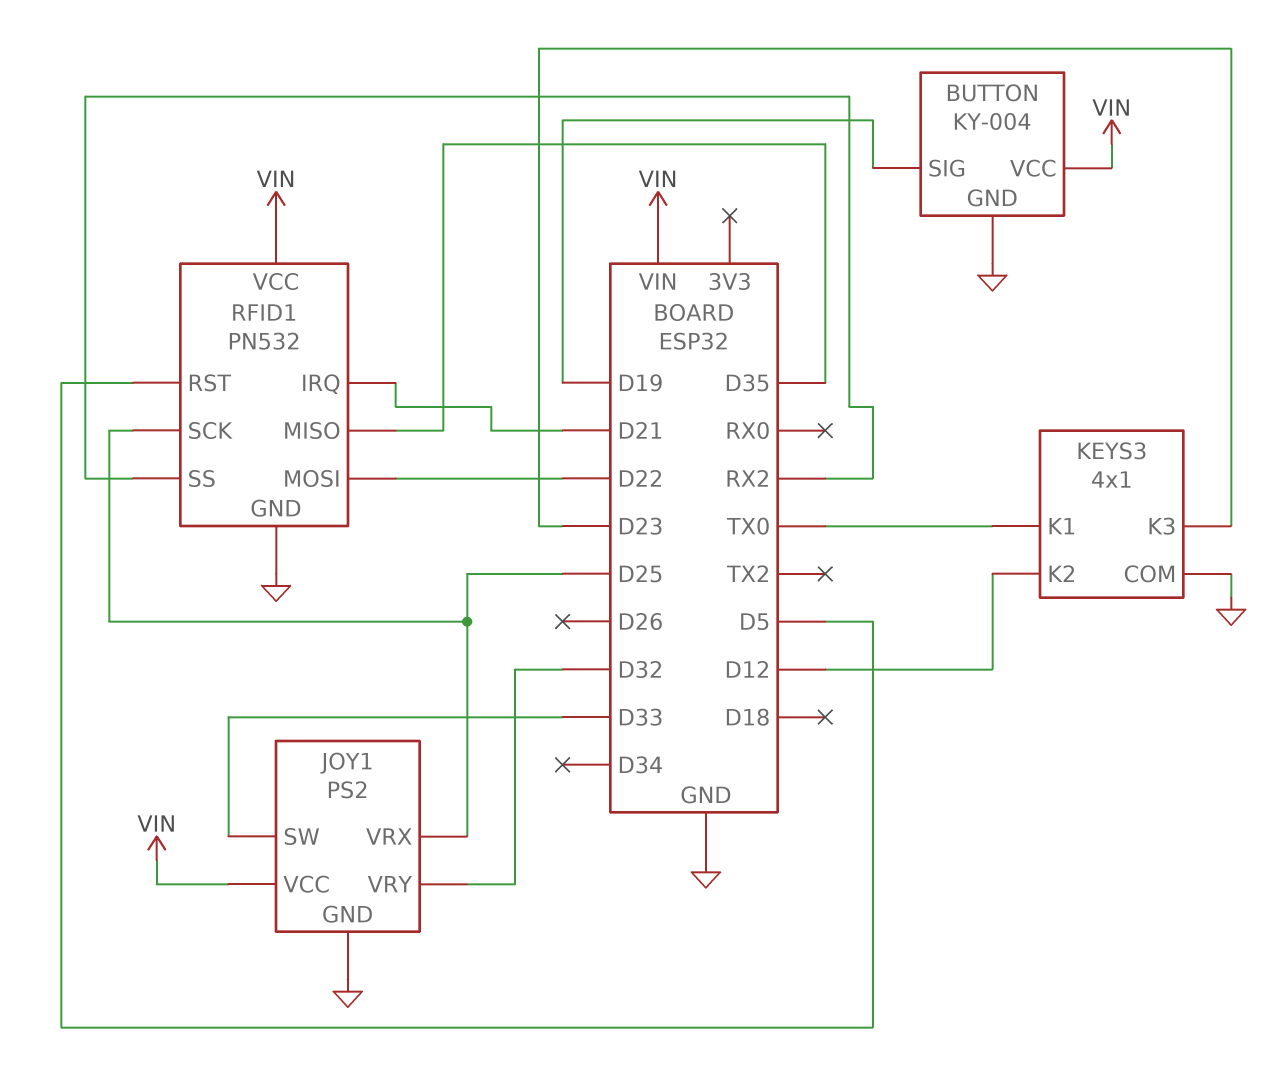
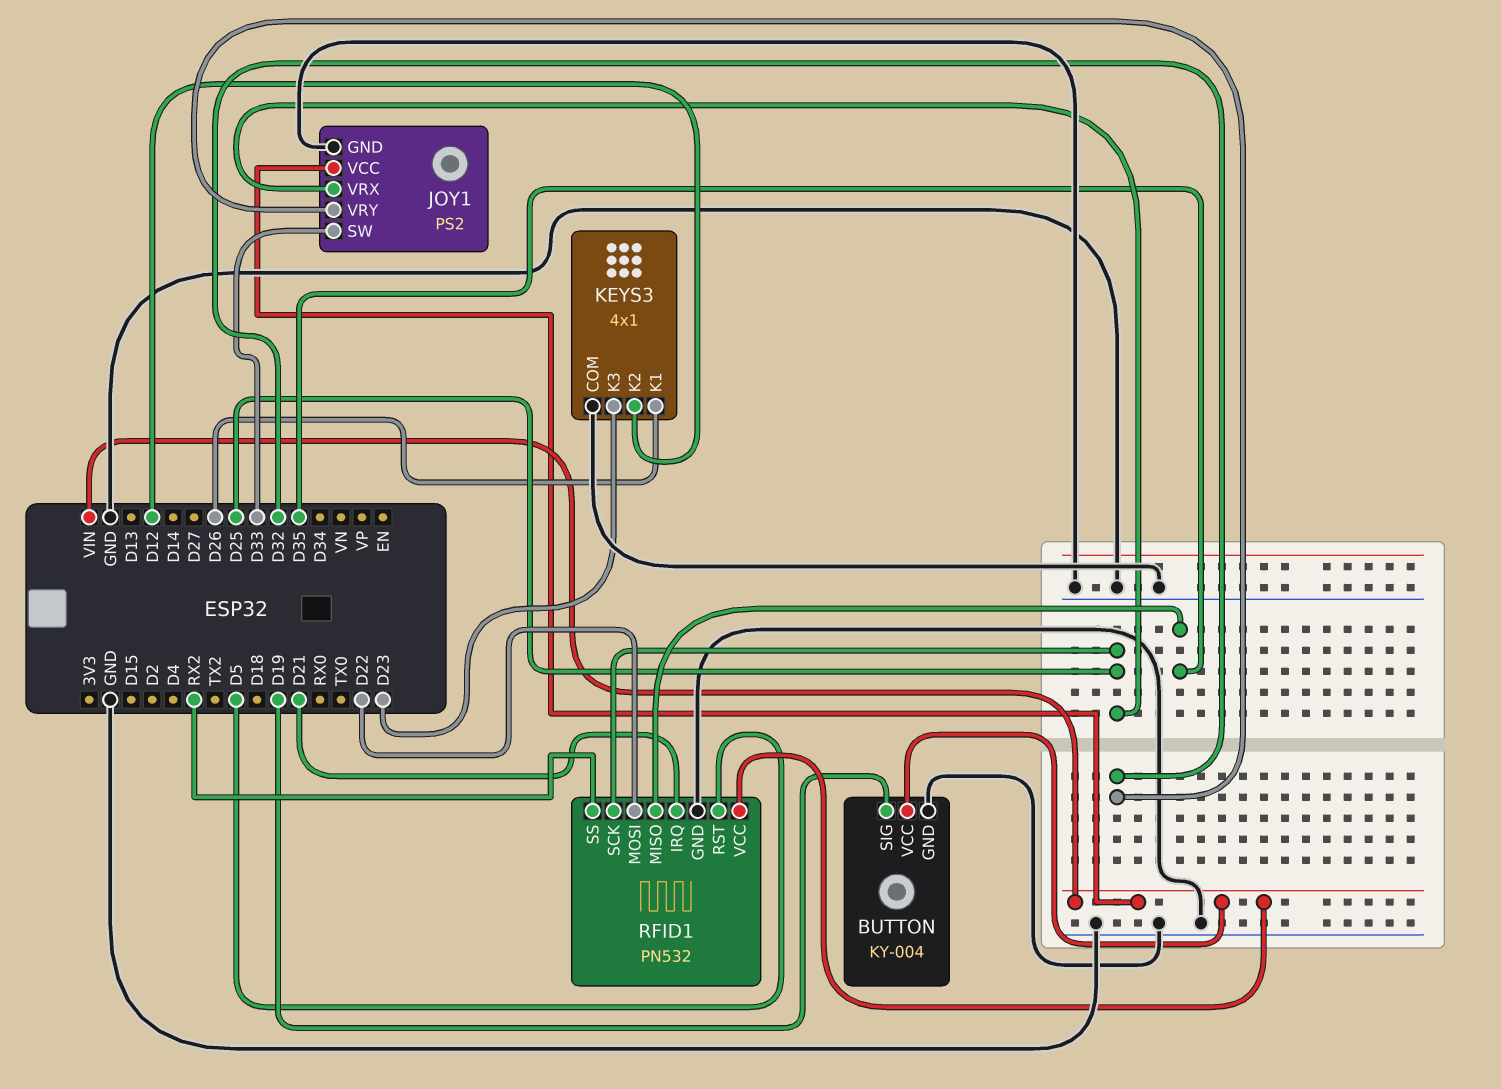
KEYS3 pin K1: TX0 -> D26

